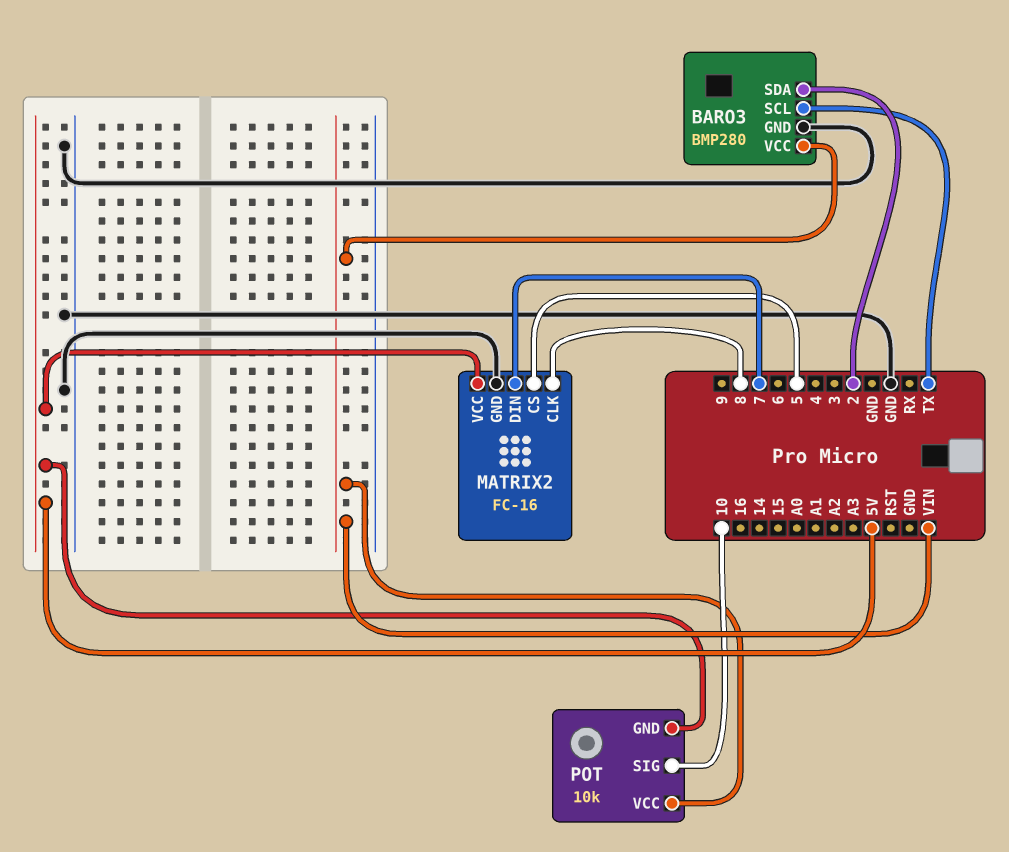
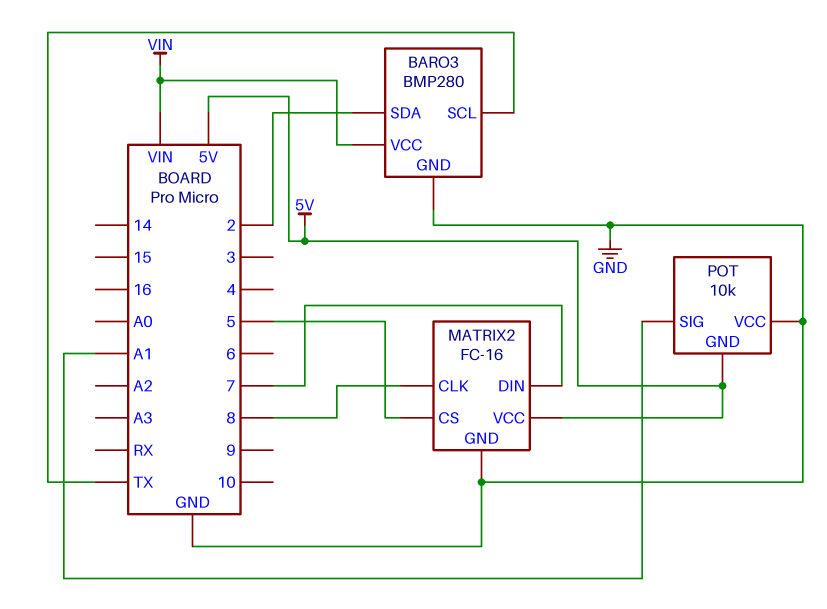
POT pin SIG: 10 -> A1
POT pin VCC: VIN -> GND

